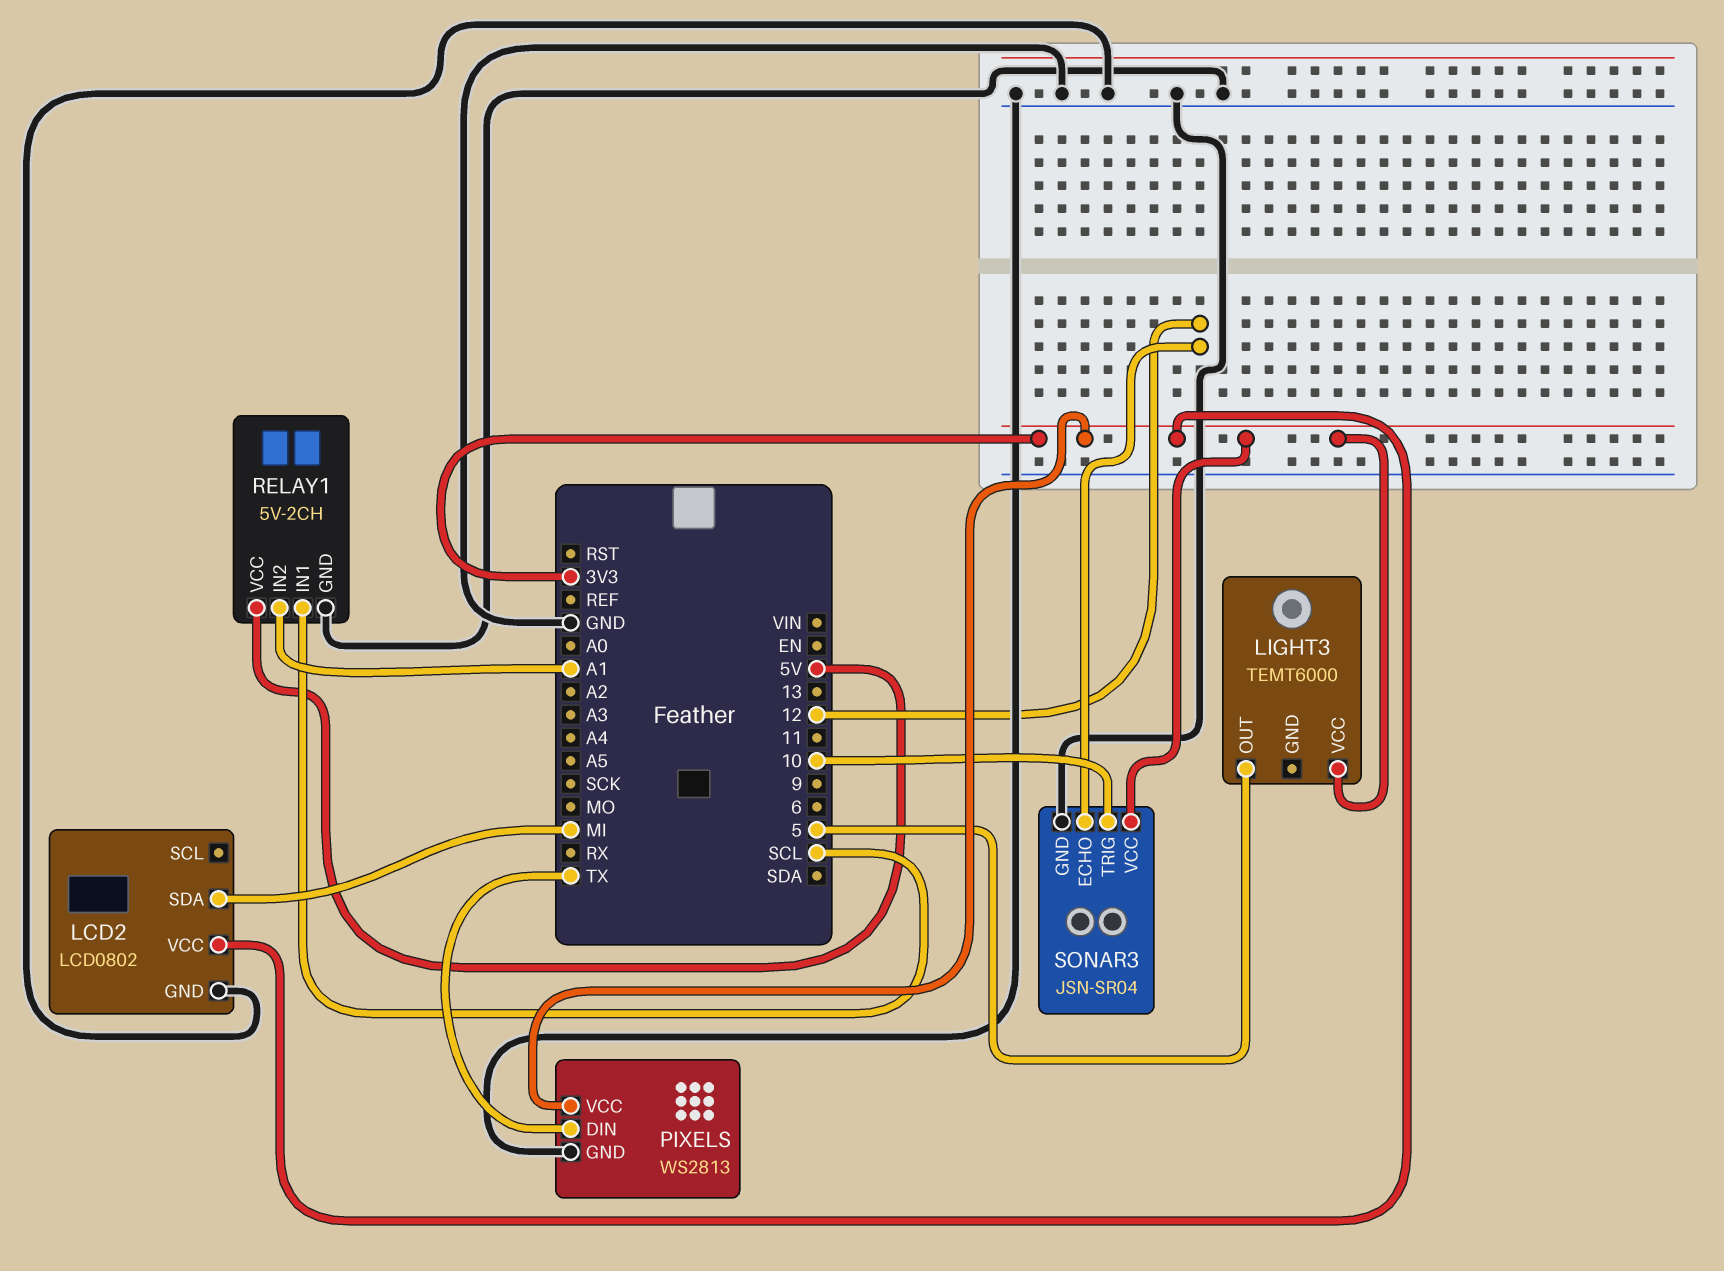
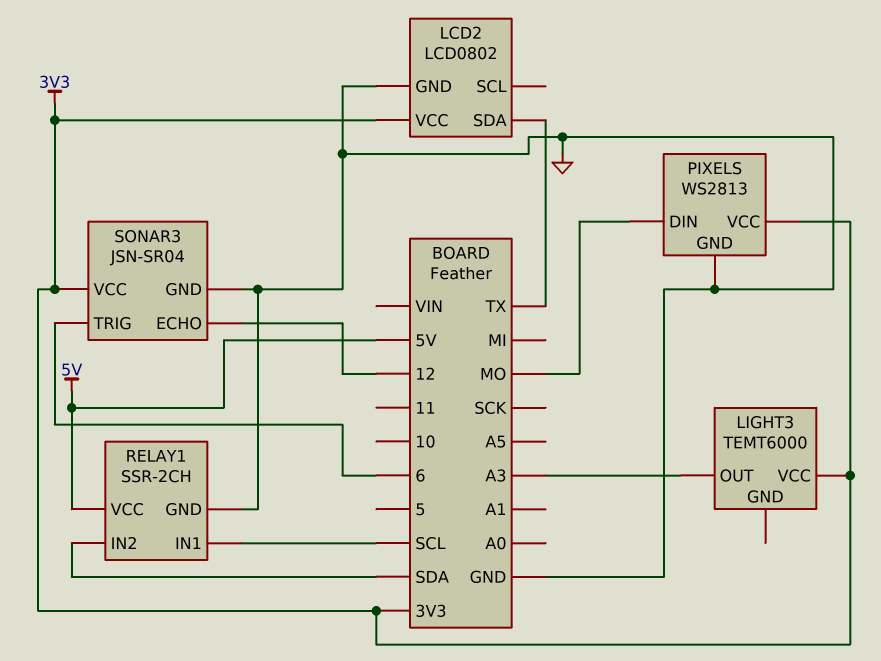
LCD2 pin SDA: MI -> TX
LIGHT3 pin OUT: 5 -> A3
PIXELS pin DIN: TX -> MO
RELAY1: 5V-2CH -> SSR-2CH
RELAY1 pin IN2: A1 -> SDA
SONAR3 pin TRIG: 10 -> 6

